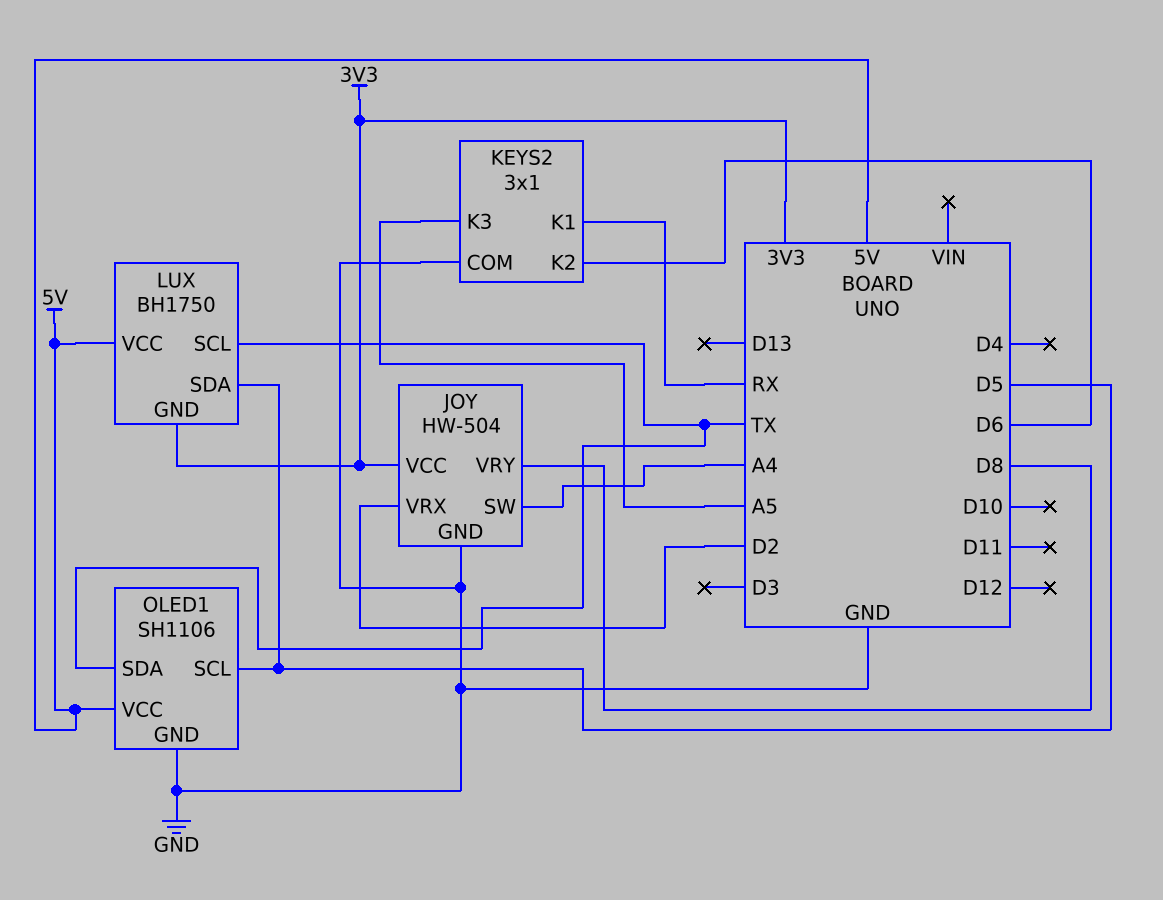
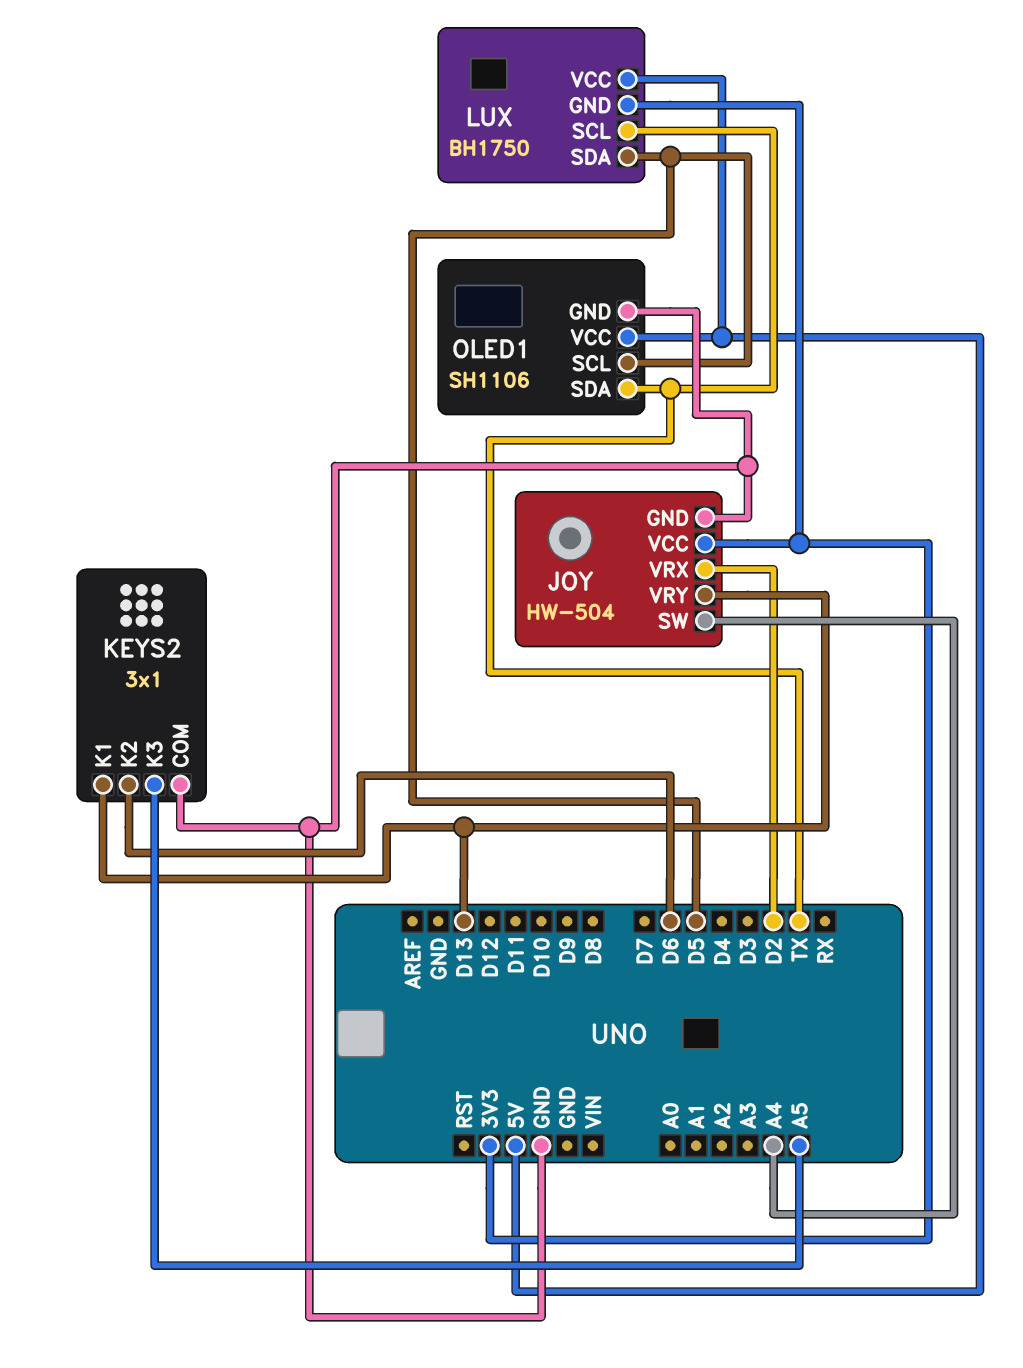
JOY pin VRY: D8 -> D13
KEYS2 pin K1: RX -> D13

